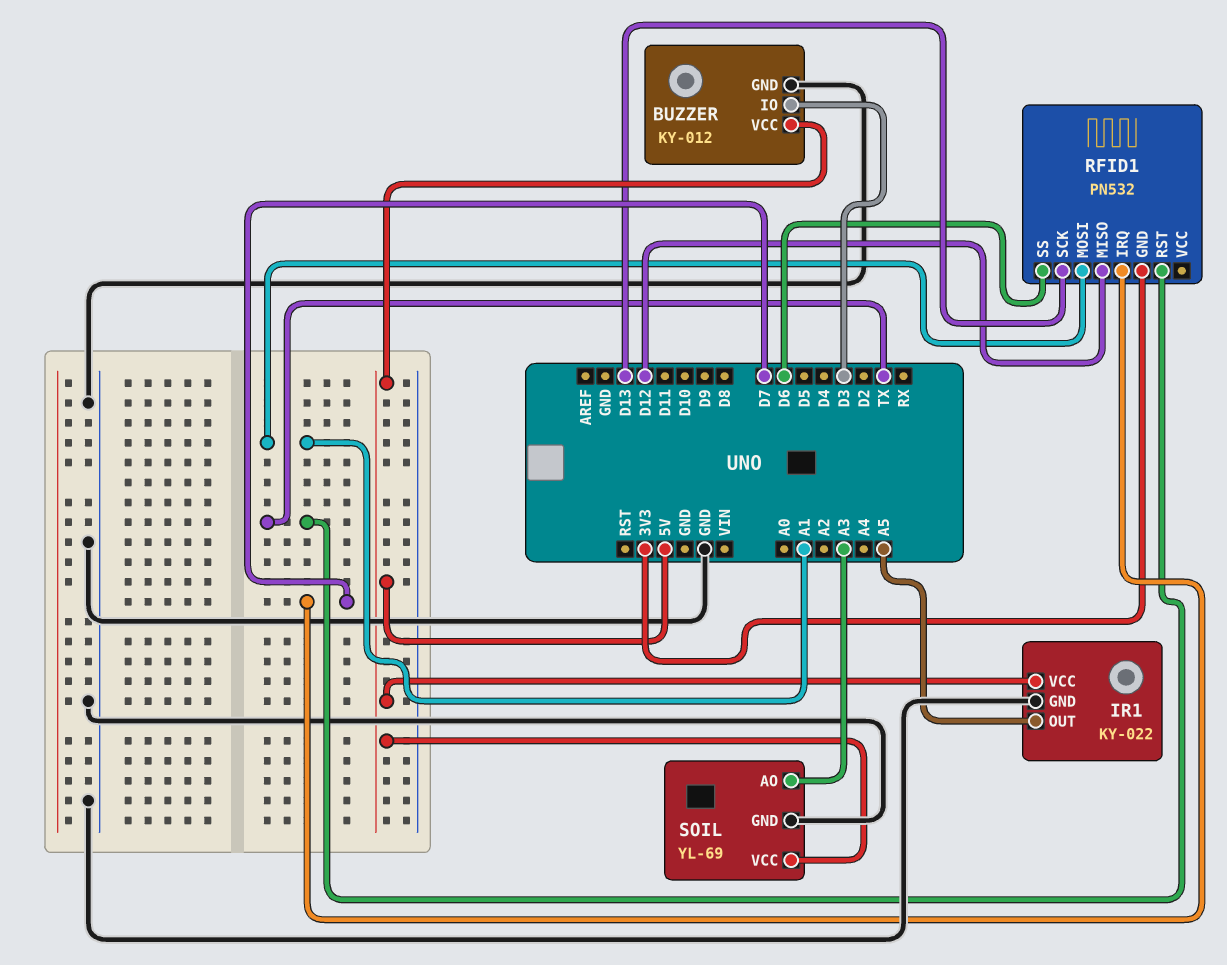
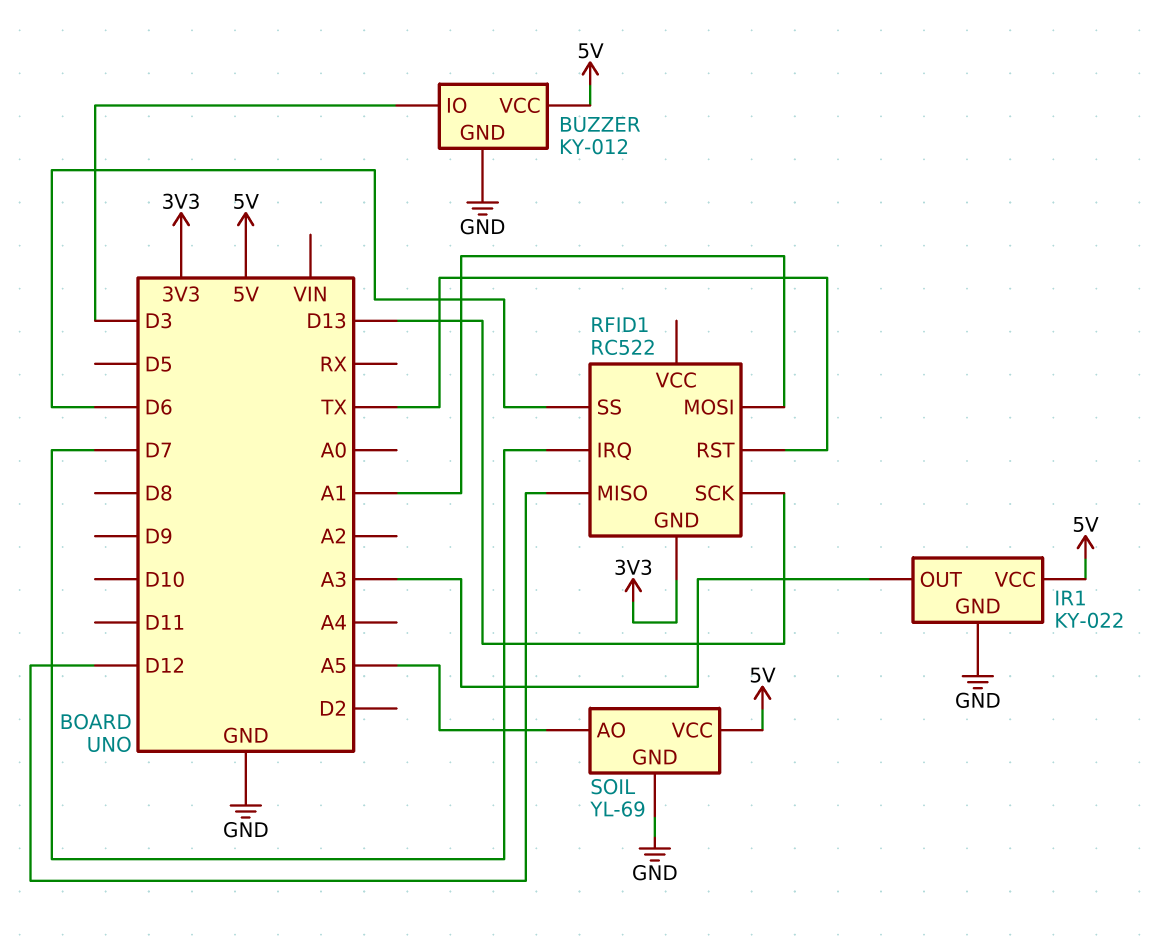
IR1 pin OUT: A5 -> A3
RFID1: PN532 -> RC522
SOIL pin AO: A3 -> A5

